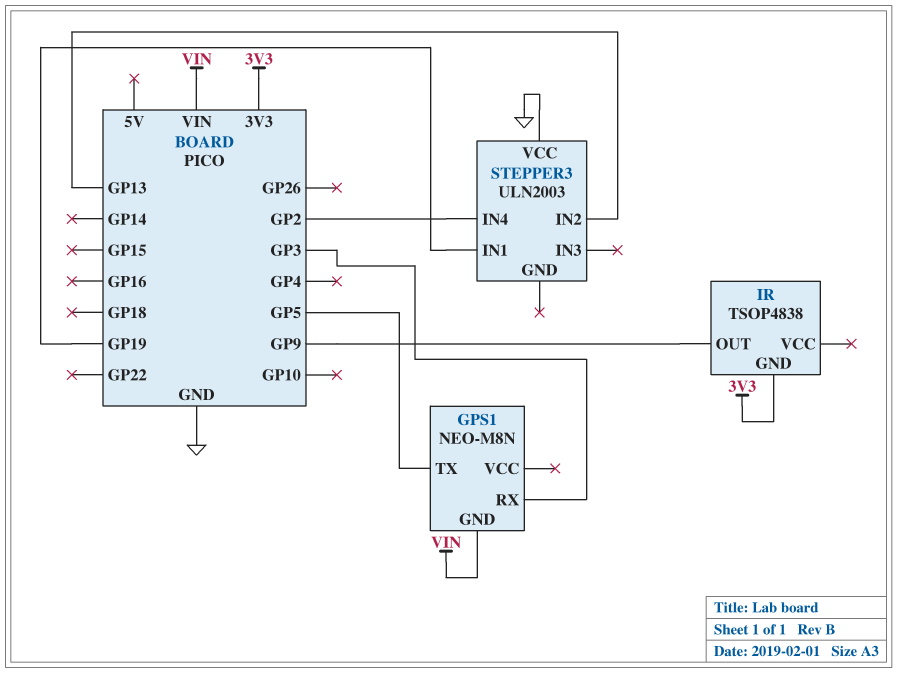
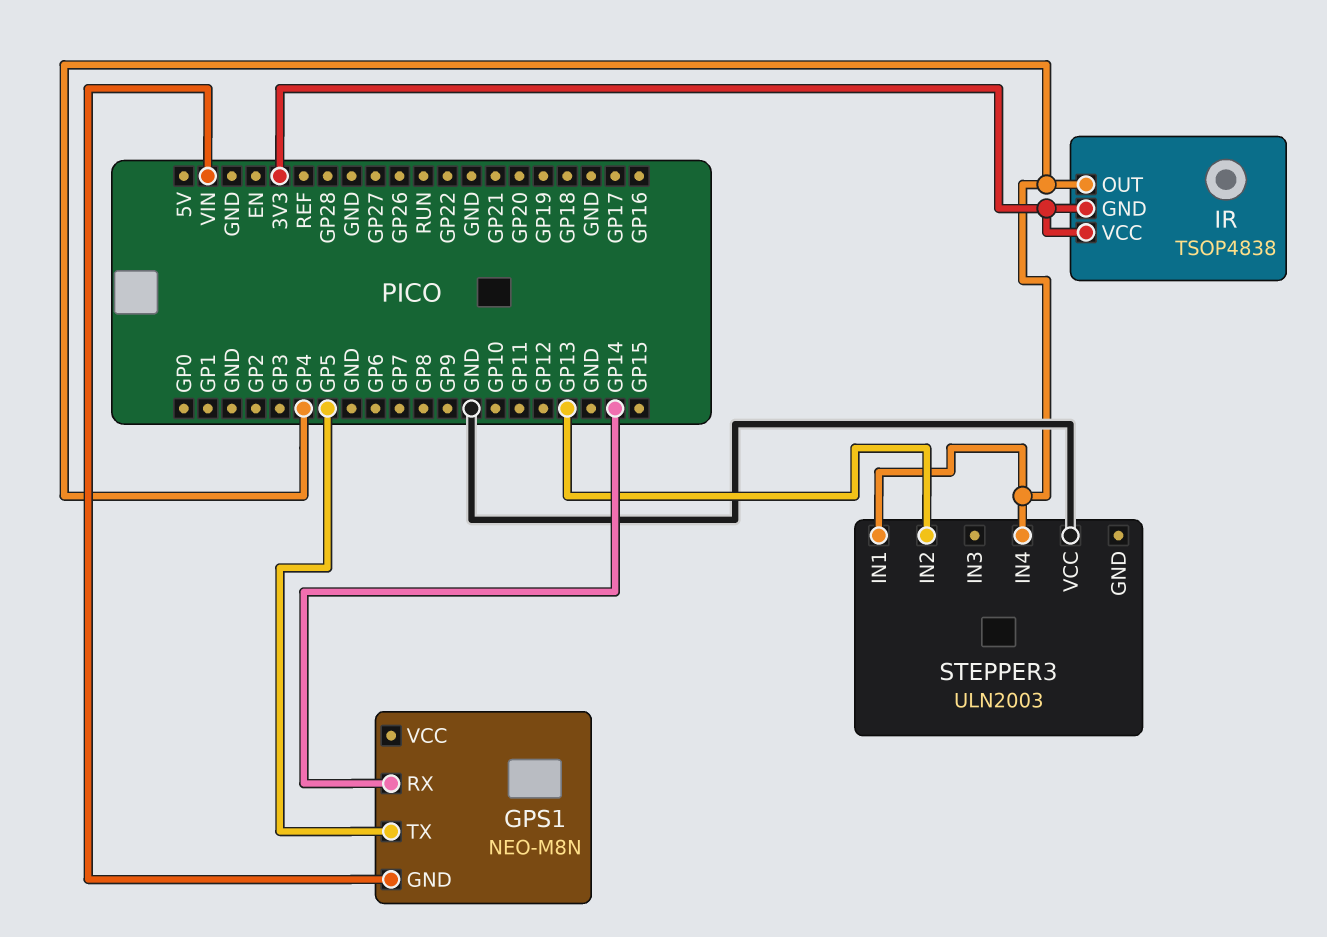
GPS1 pin RX: GP3 -> GP14
IR pin OUT: GP9 -> GP4
IR pin VCC: none -> 3V3
STEPPER3 pin IN1: GP19 -> GP4
STEPPER3 pin IN4: GP2 -> GP4

